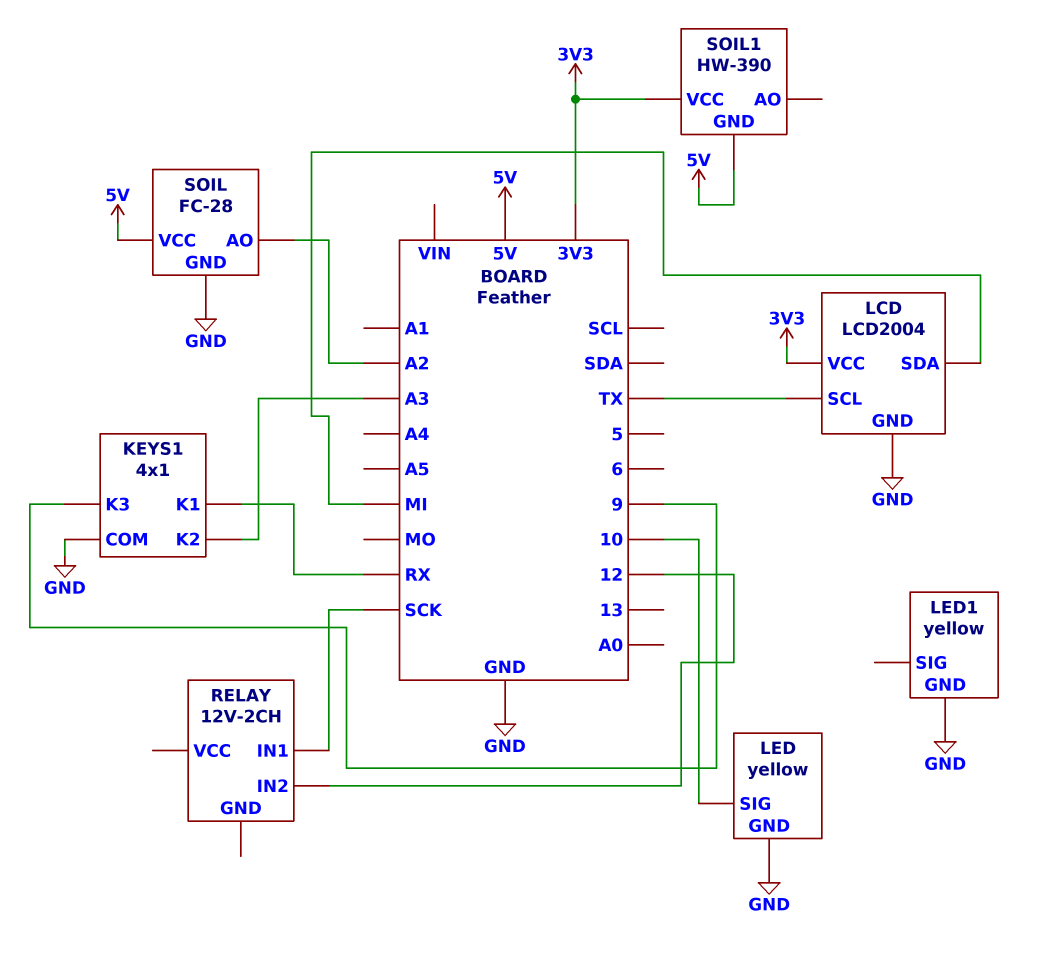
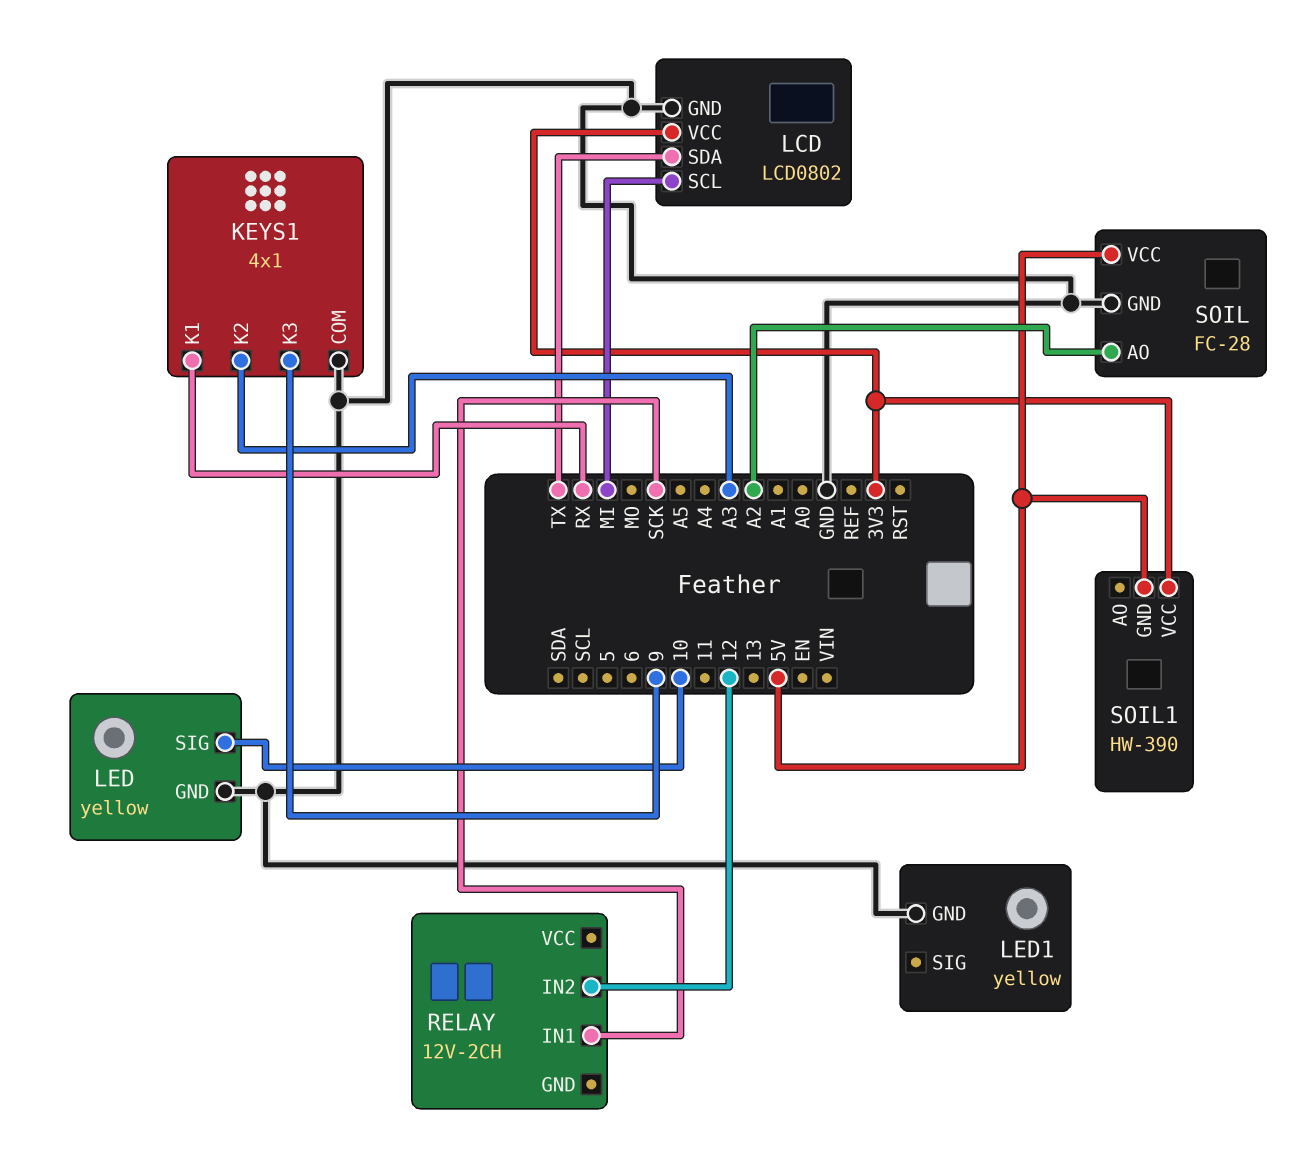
LCD: LCD2004 -> LCD0802
LCD pin SCL: TX -> MI
LCD pin SDA: MI -> TX

